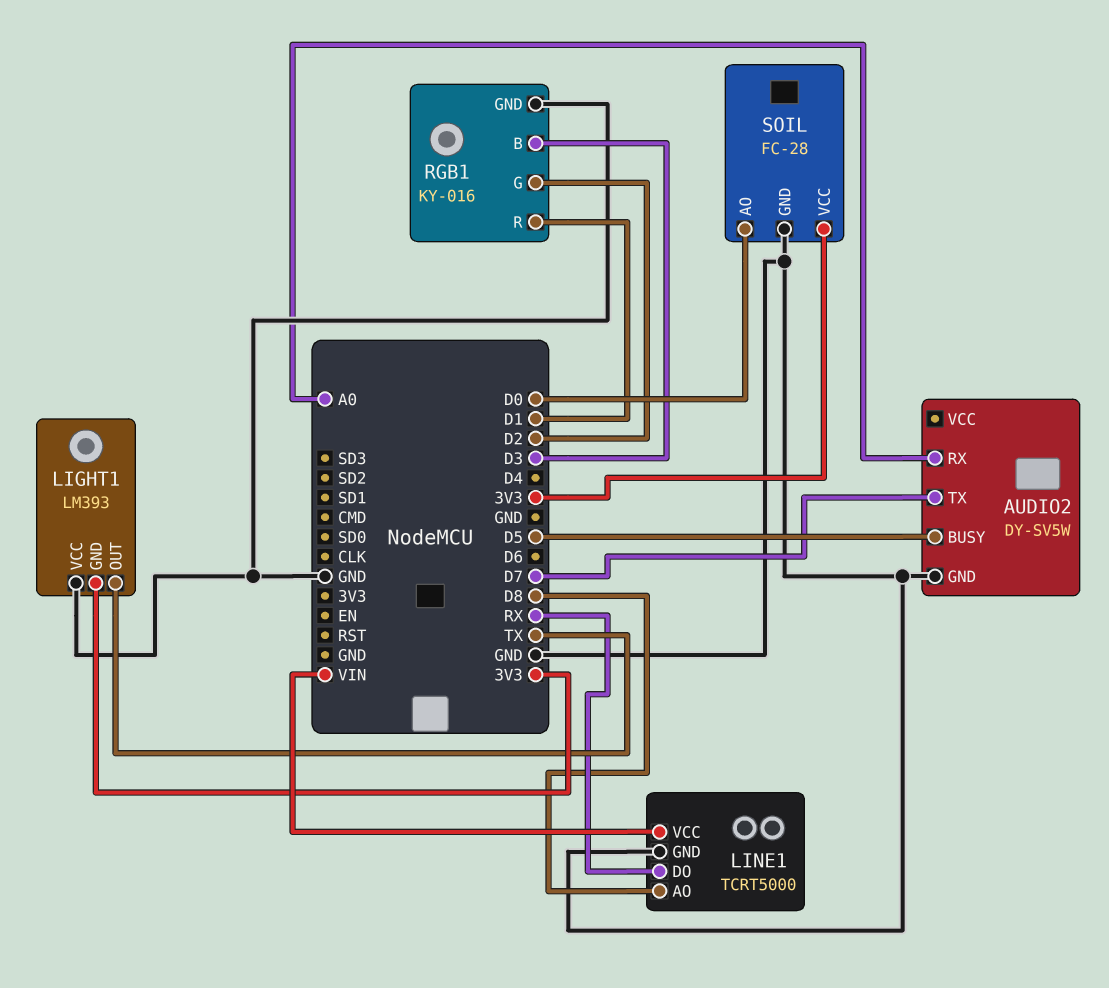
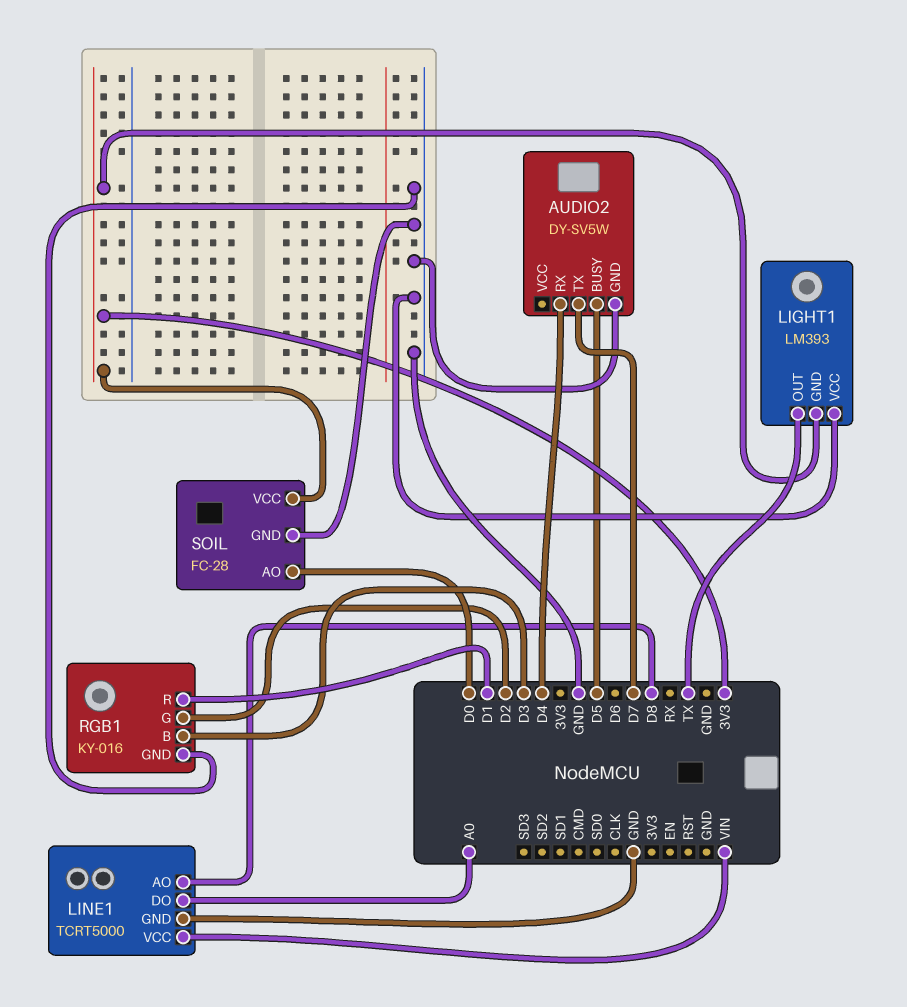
AUDIO2 pin RX: A0 -> D4
LINE1 pin DO: RX -> A0

